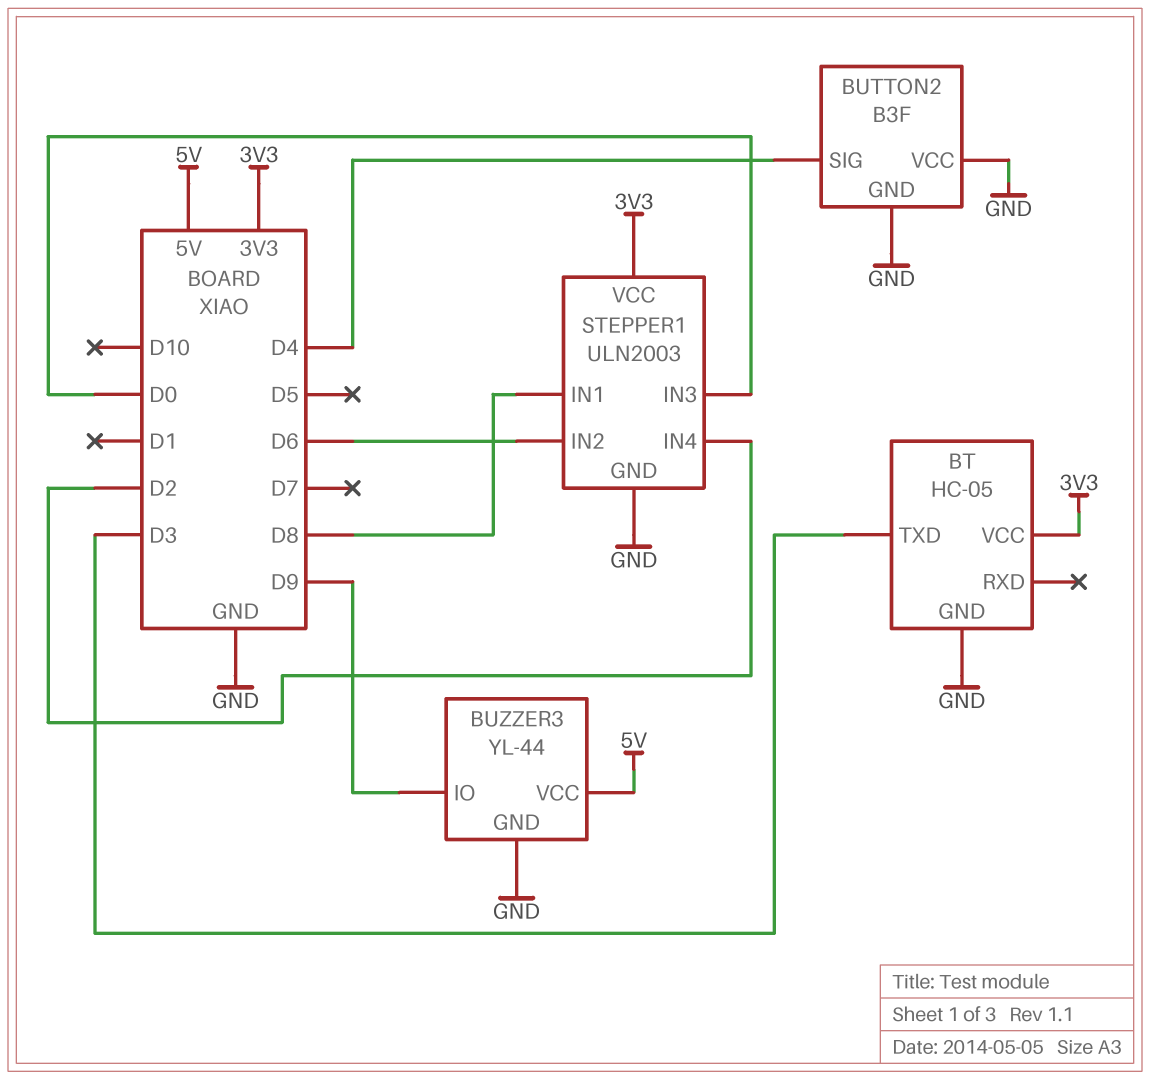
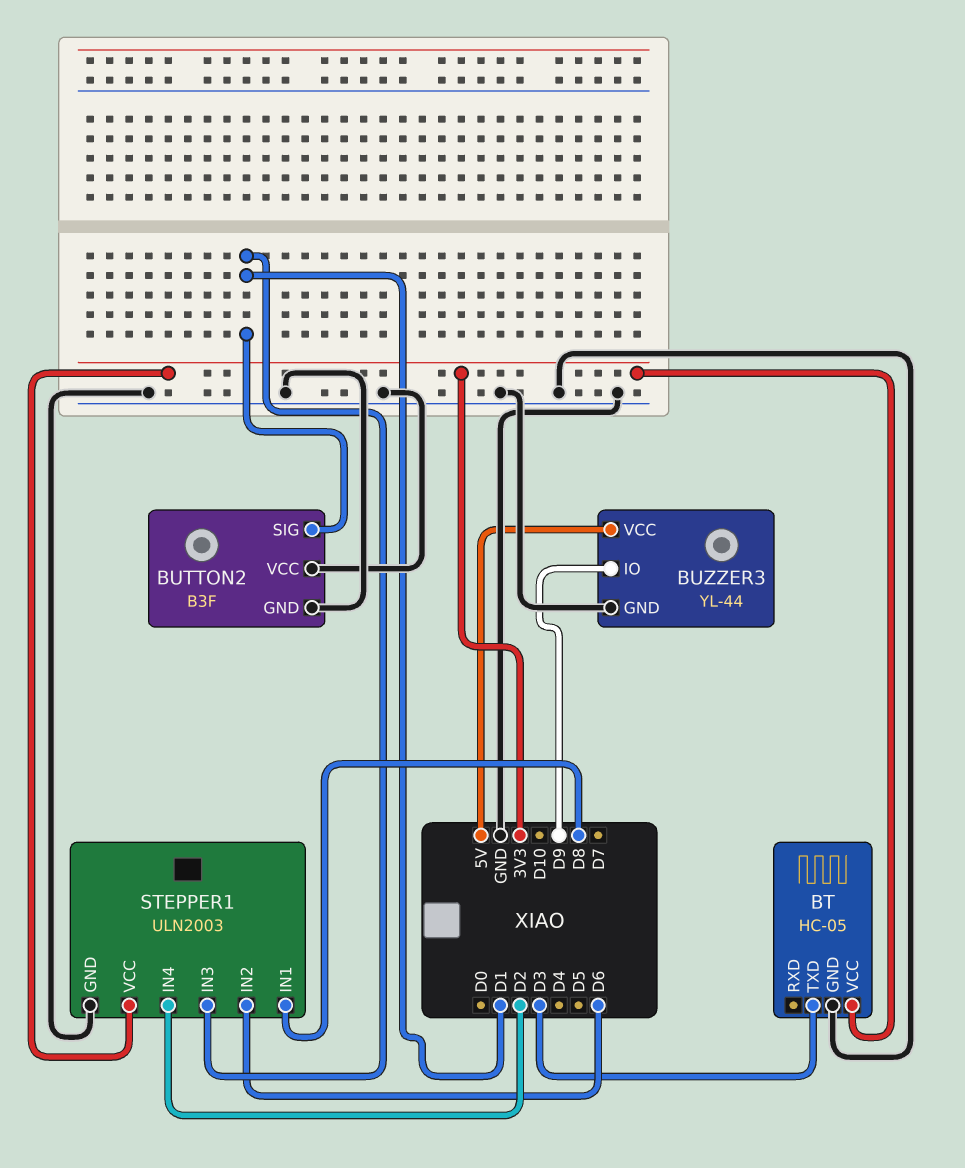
BUTTON2 pin SIG: D4 -> D1
STEPPER1 pin IN3: D0 -> D1

